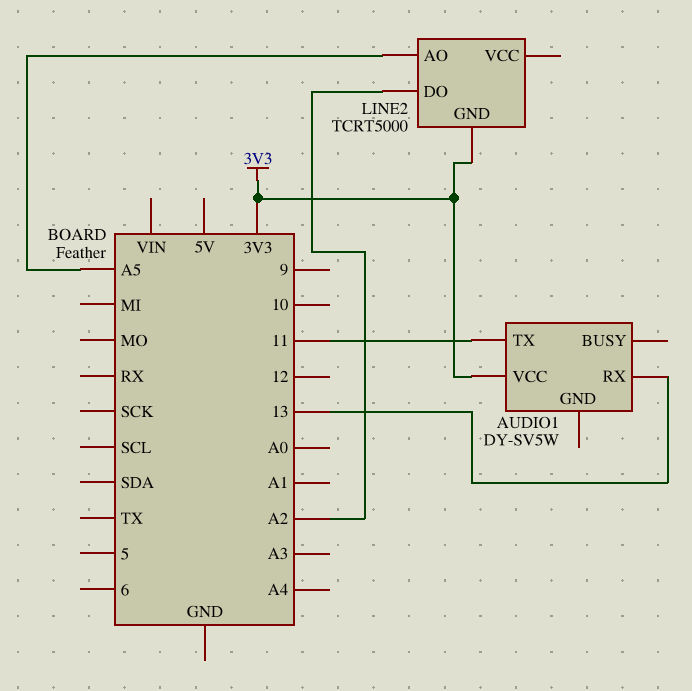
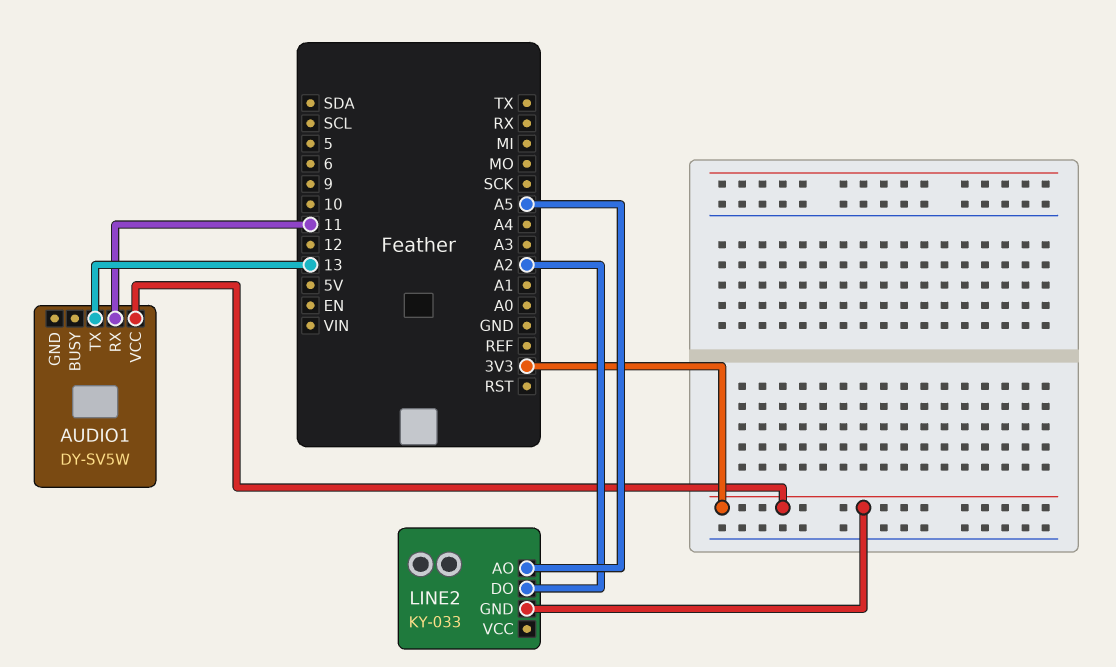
AUDIO1 pin RX: 13 -> 11
AUDIO1 pin TX: 11 -> 13
LINE2: TCRT5000 -> KY-033

